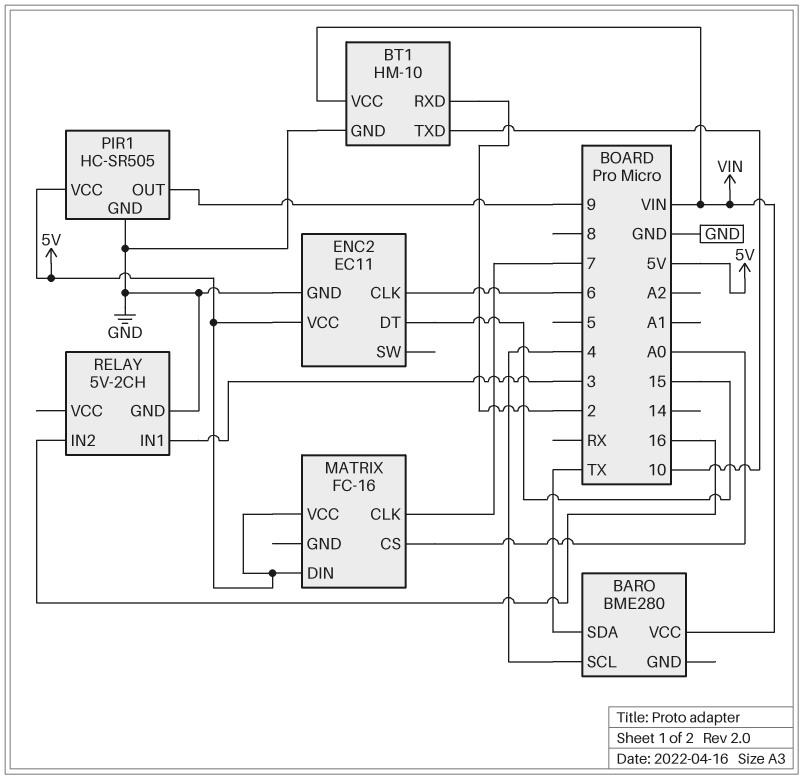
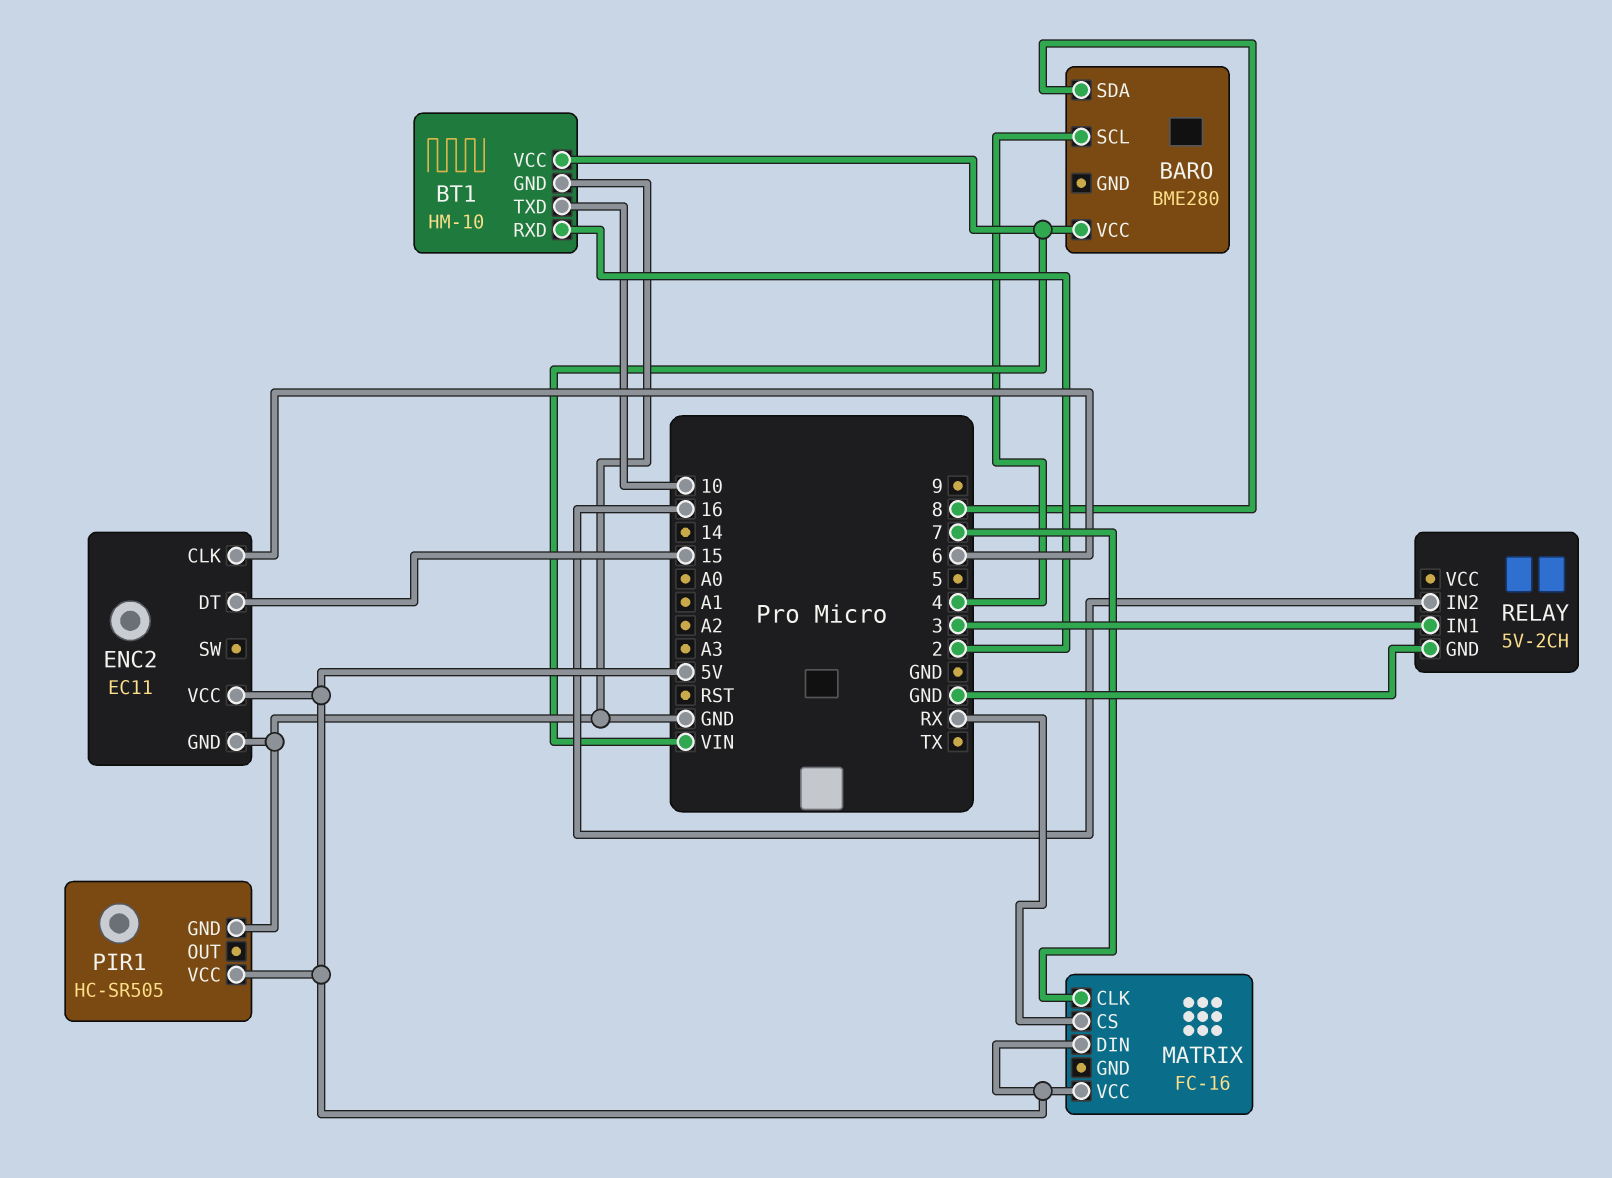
BARO pin SDA: TX -> 8
MATRIX pin CS: A0 -> RX
PIR1 pin OUT: 9 -> none

